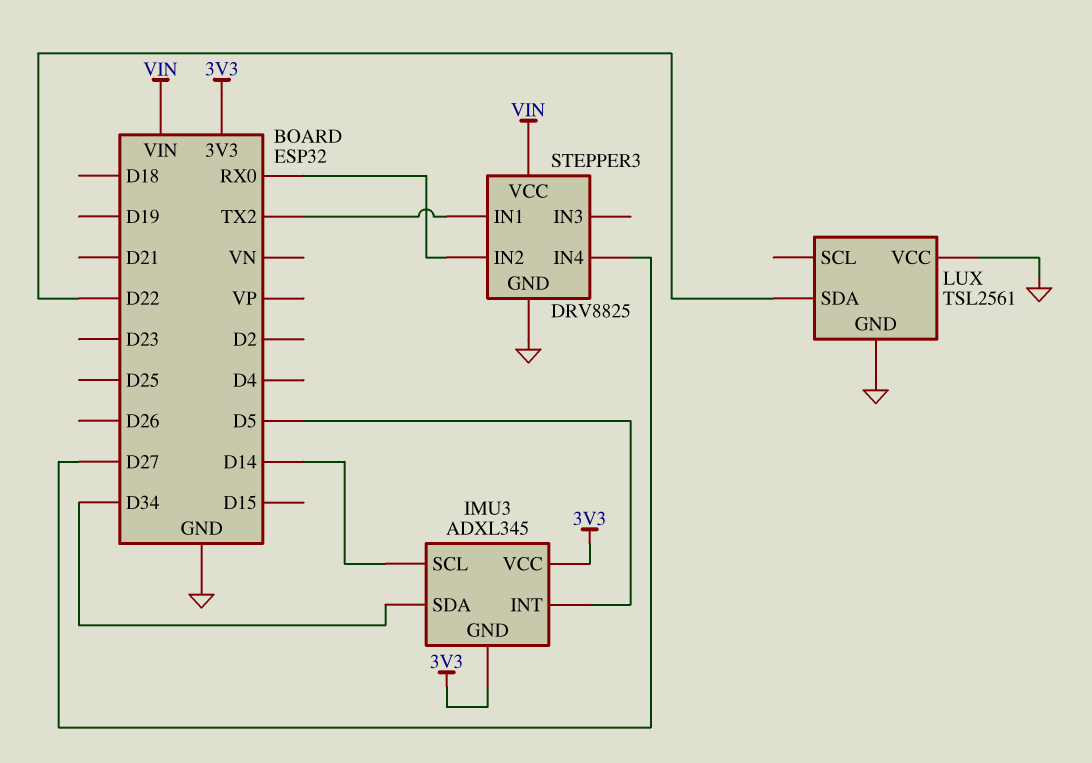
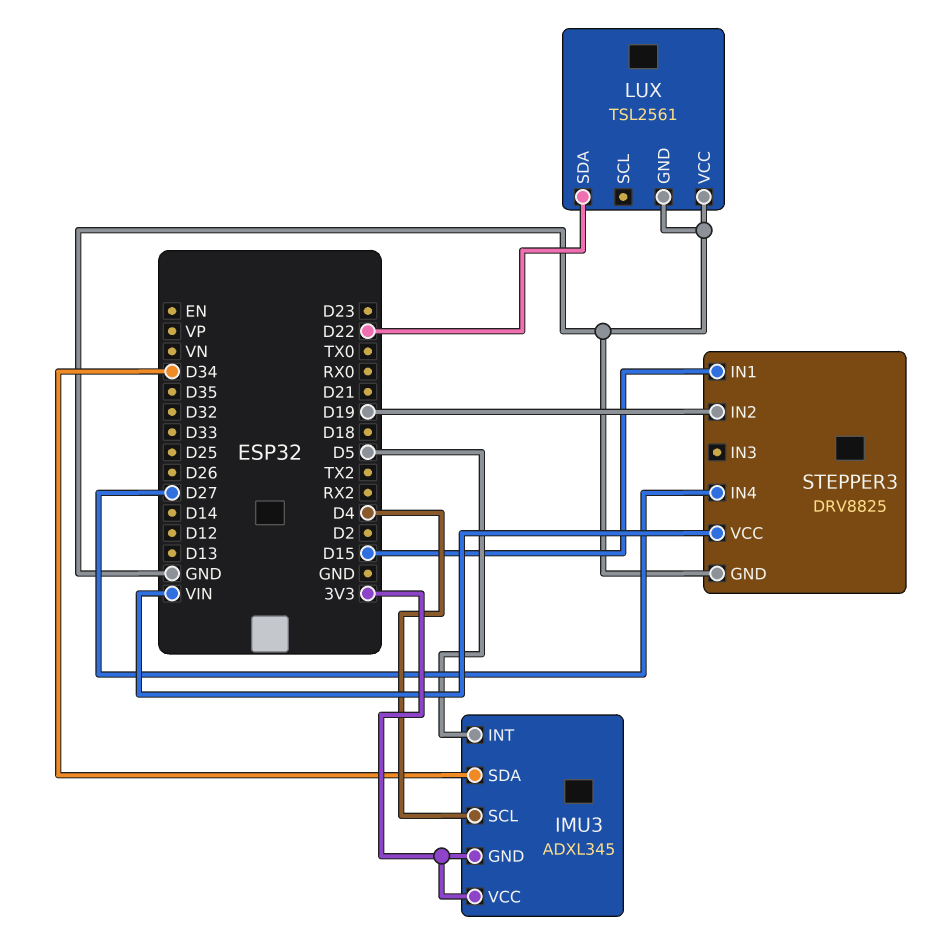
IMU3 pin SCL: D14 -> D4
STEPPER3 pin IN1: TX2 -> D15
STEPPER3 pin IN2: RX0 -> D19

